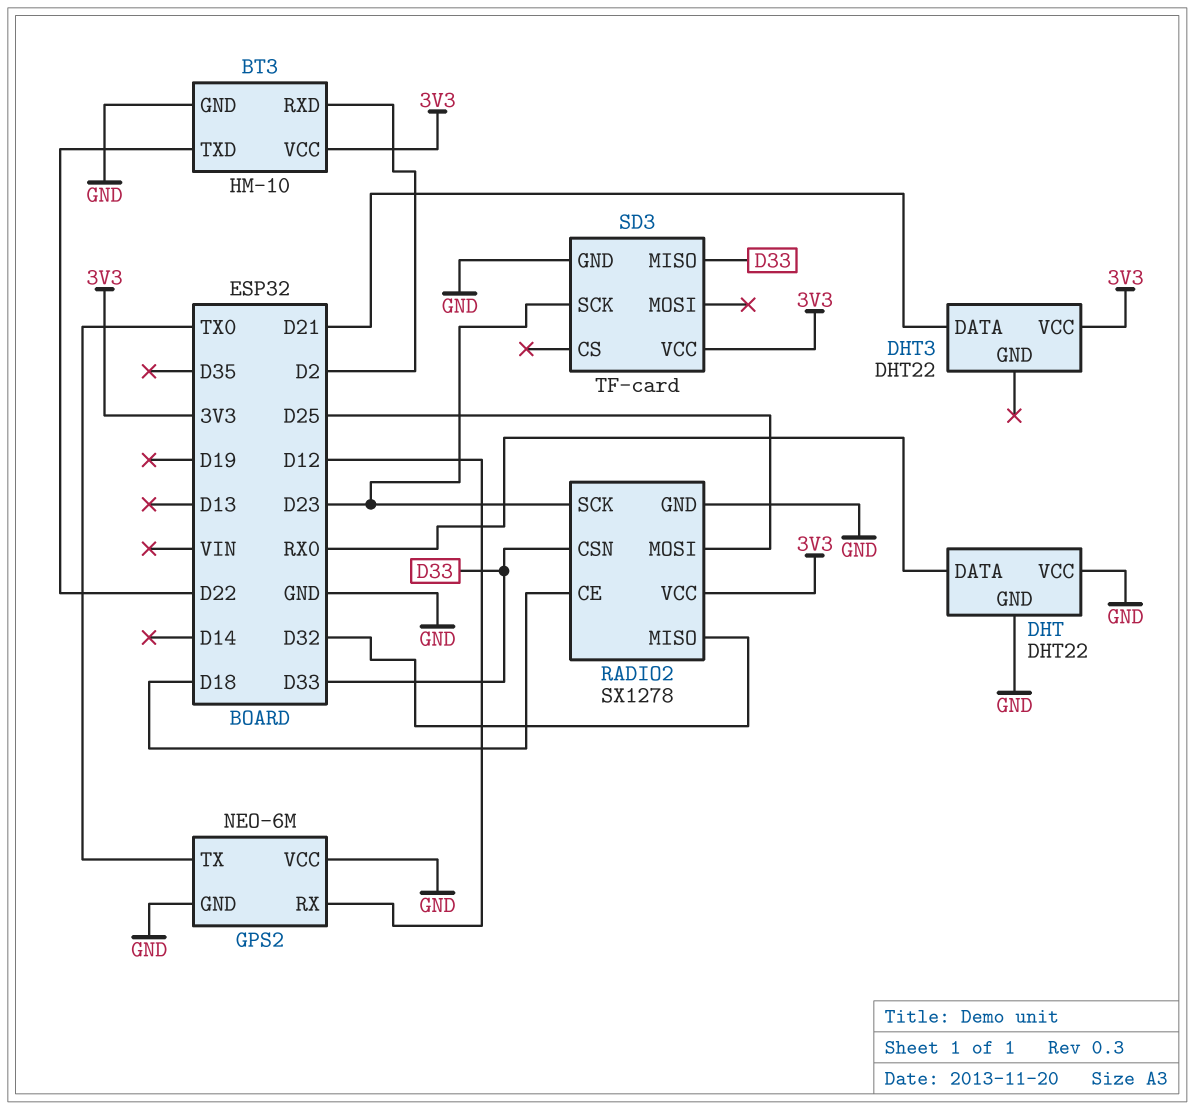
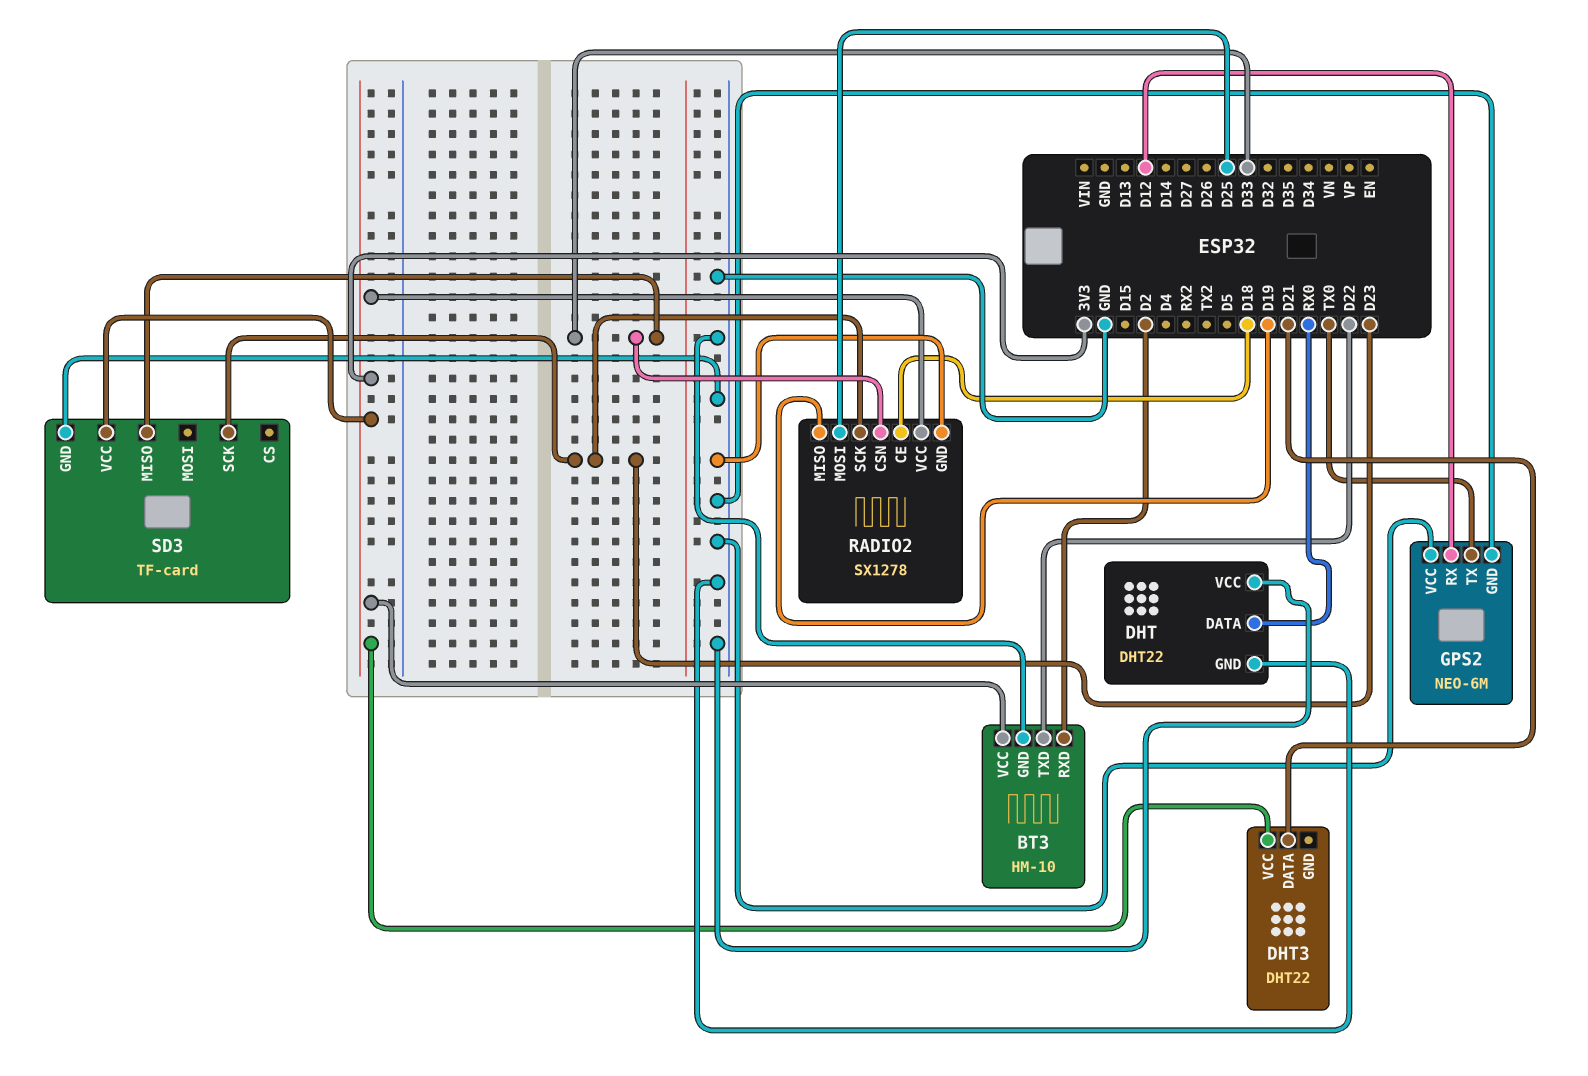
RADIO2 pin MISO: D32 -> D19

